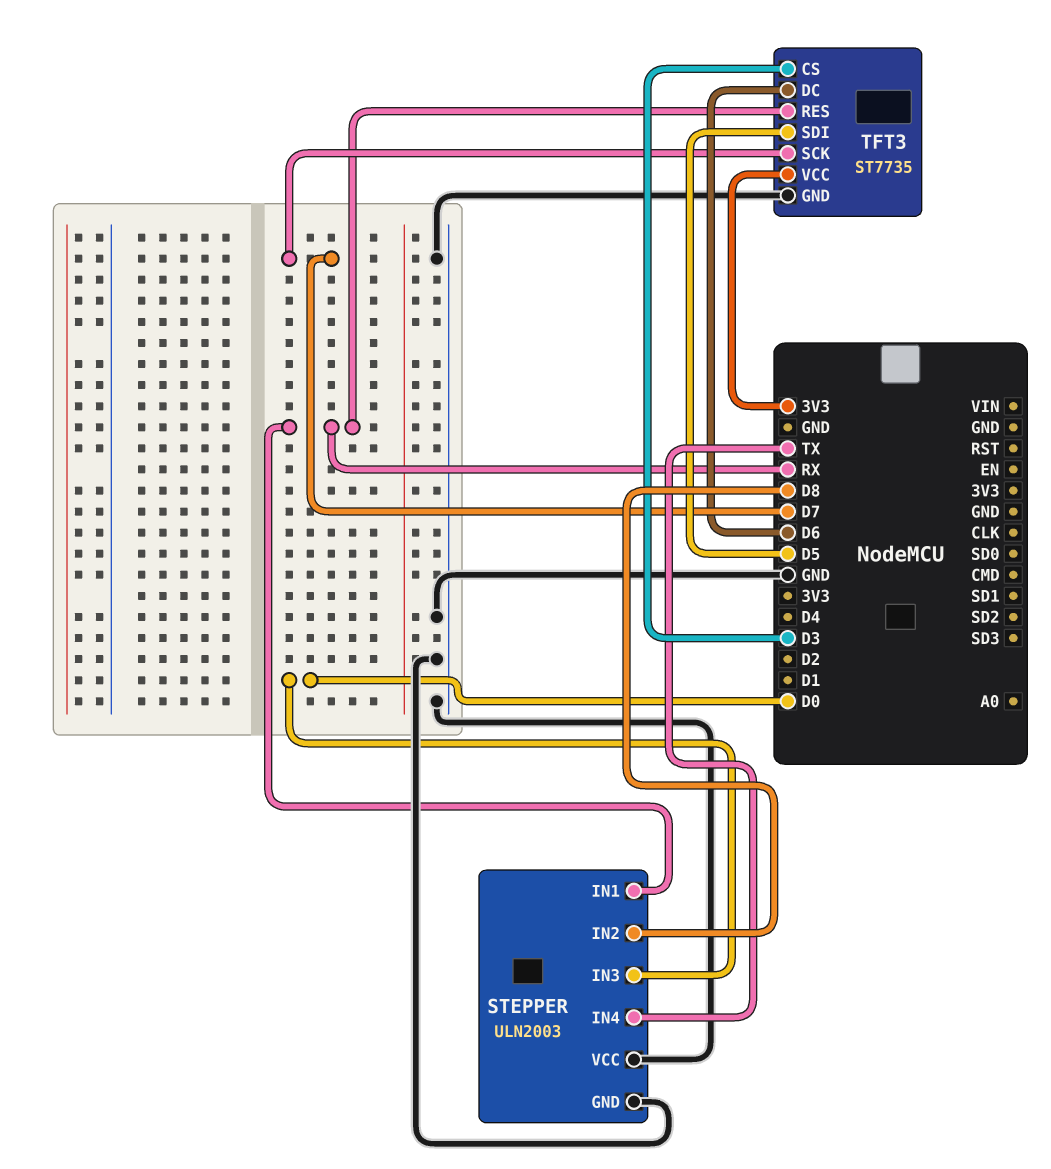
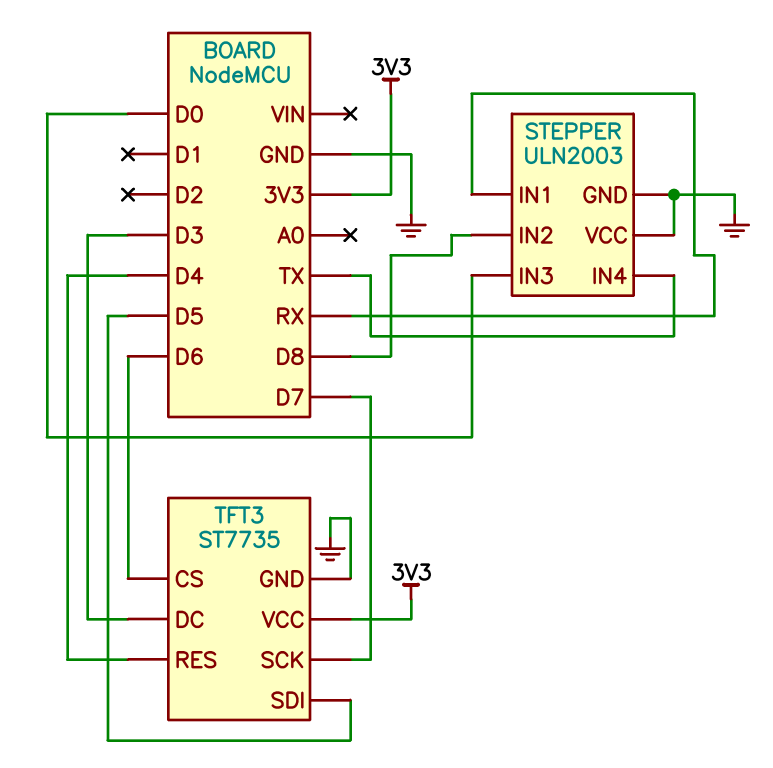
TFT3 pin CS: D3 -> D6
TFT3 pin DC: D6 -> D3
TFT3 pin RES: RX -> D4

